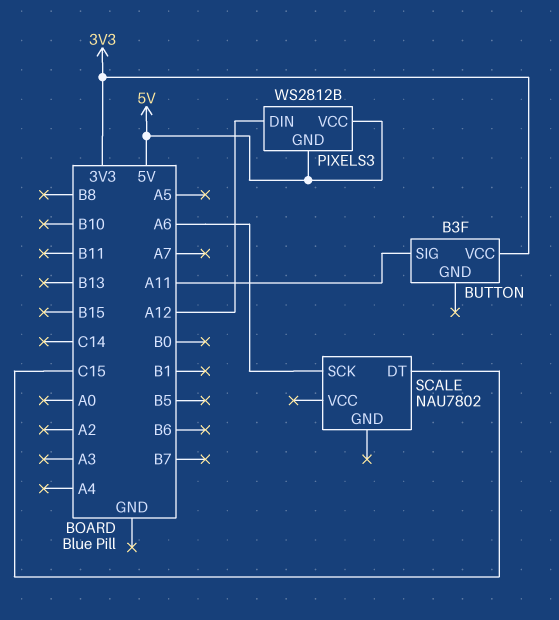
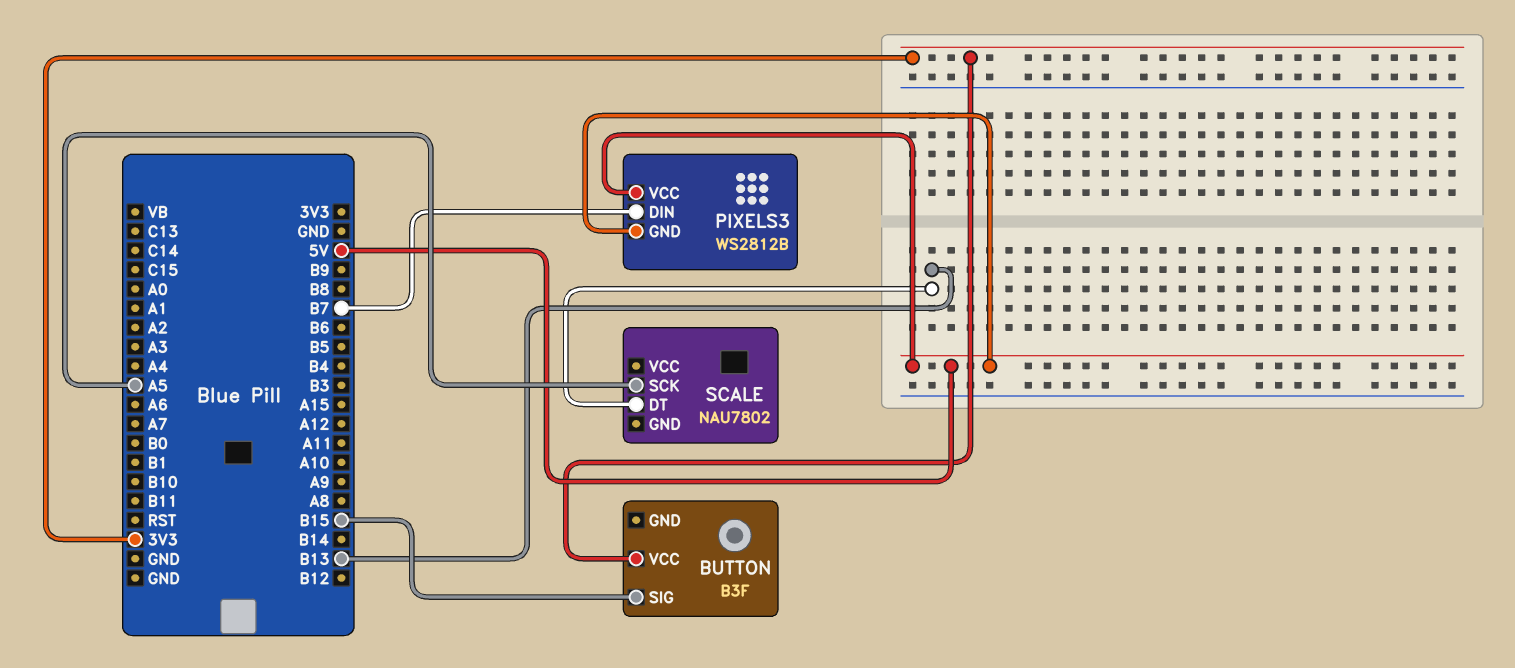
BUTTON pin SIG: A11 -> B15
PIXELS3 pin DIN: A12 -> B7
SCALE pin DT: C15 -> B13
SCALE pin SCK: A6 -> A5

